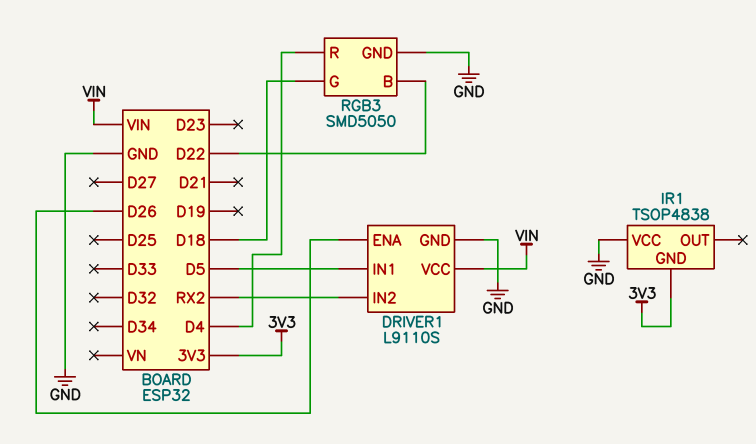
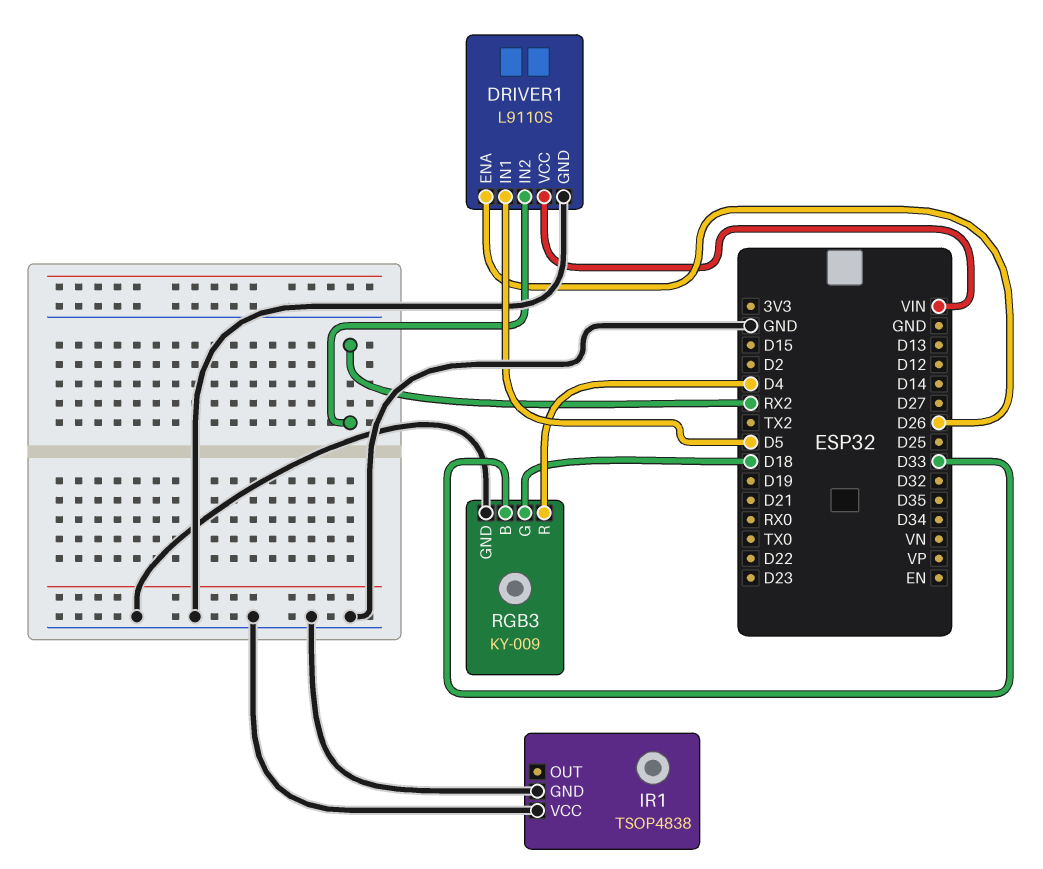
IR1 pin GND: 3V3 -> GND
RGB3: SMD5050 -> KY-009
RGB3 pin B: D22 -> D33

